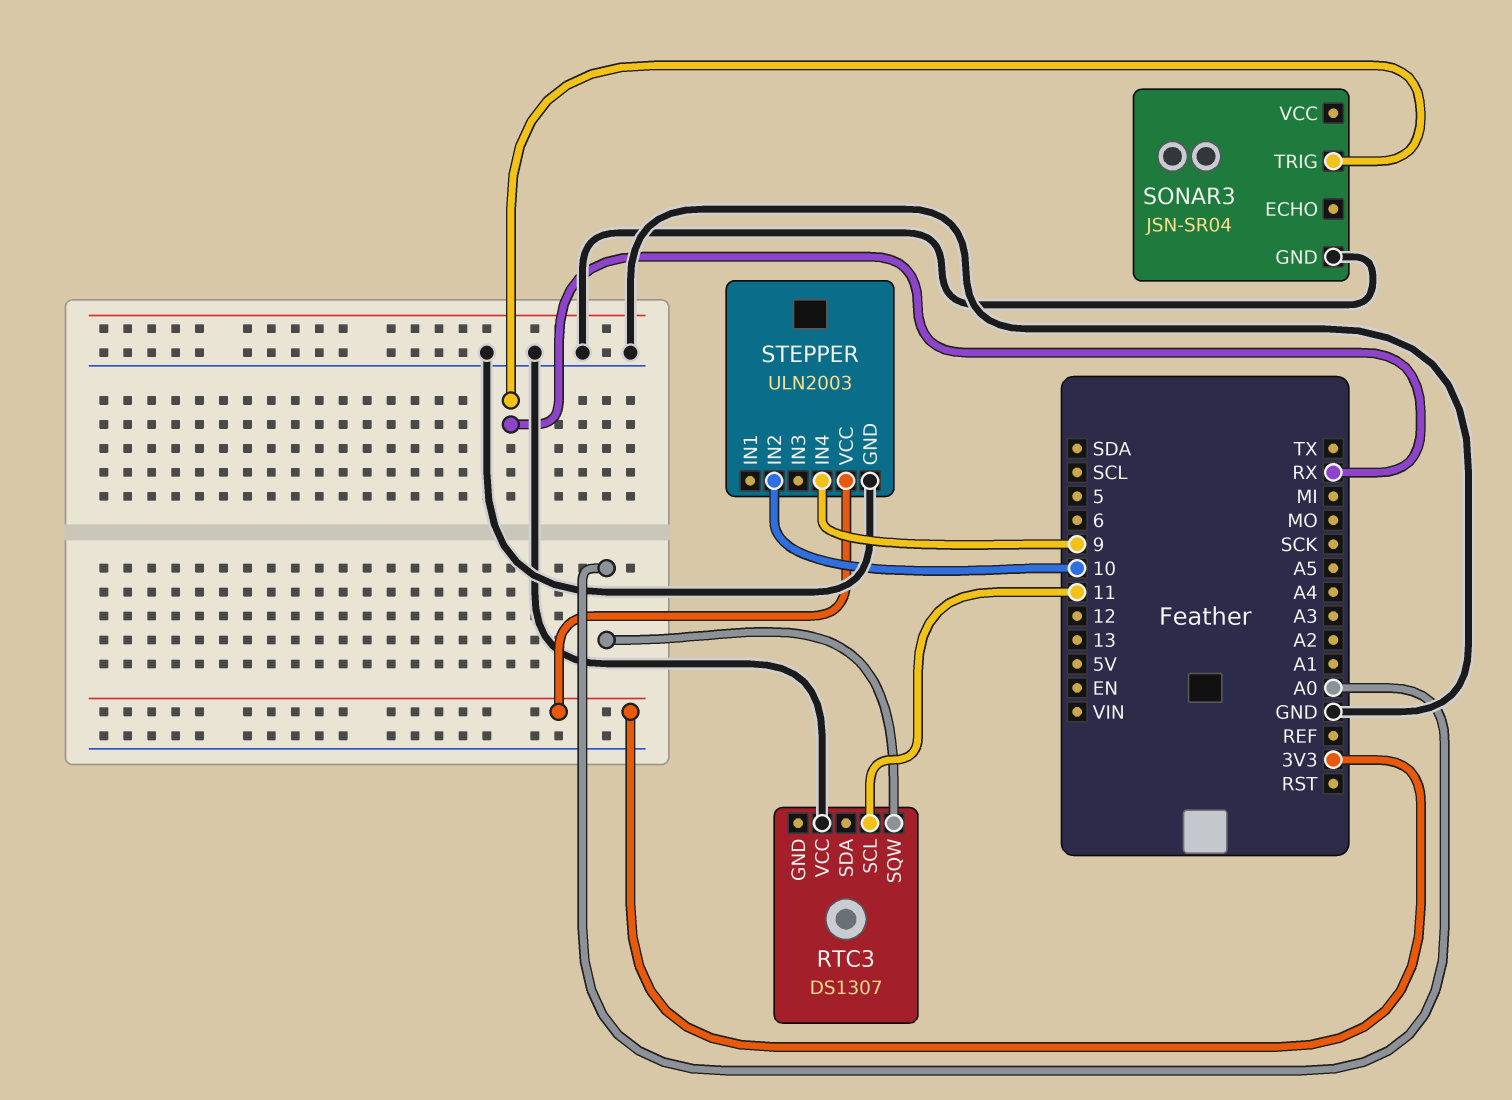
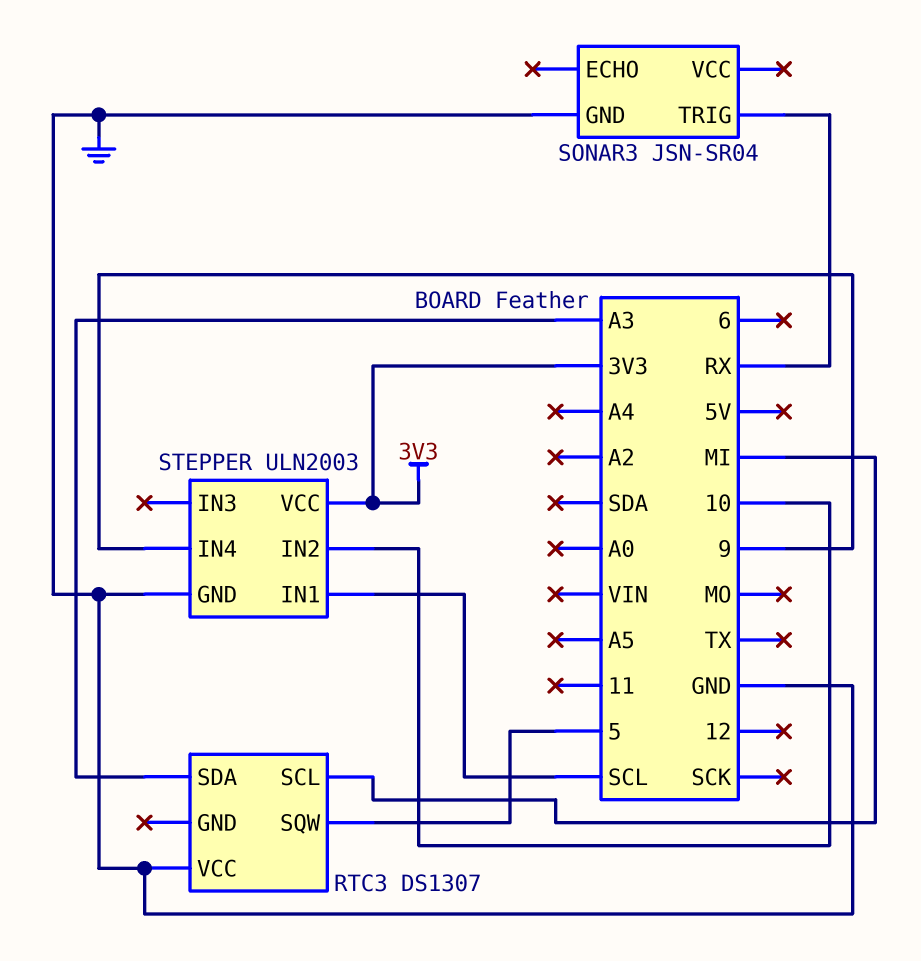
RTC3 pin SCL: 11 -> MI
RTC3 pin SDA: none -> A3
RTC3 pin SQW: A0 -> 5
STEPPER pin IN1: none -> SCL

